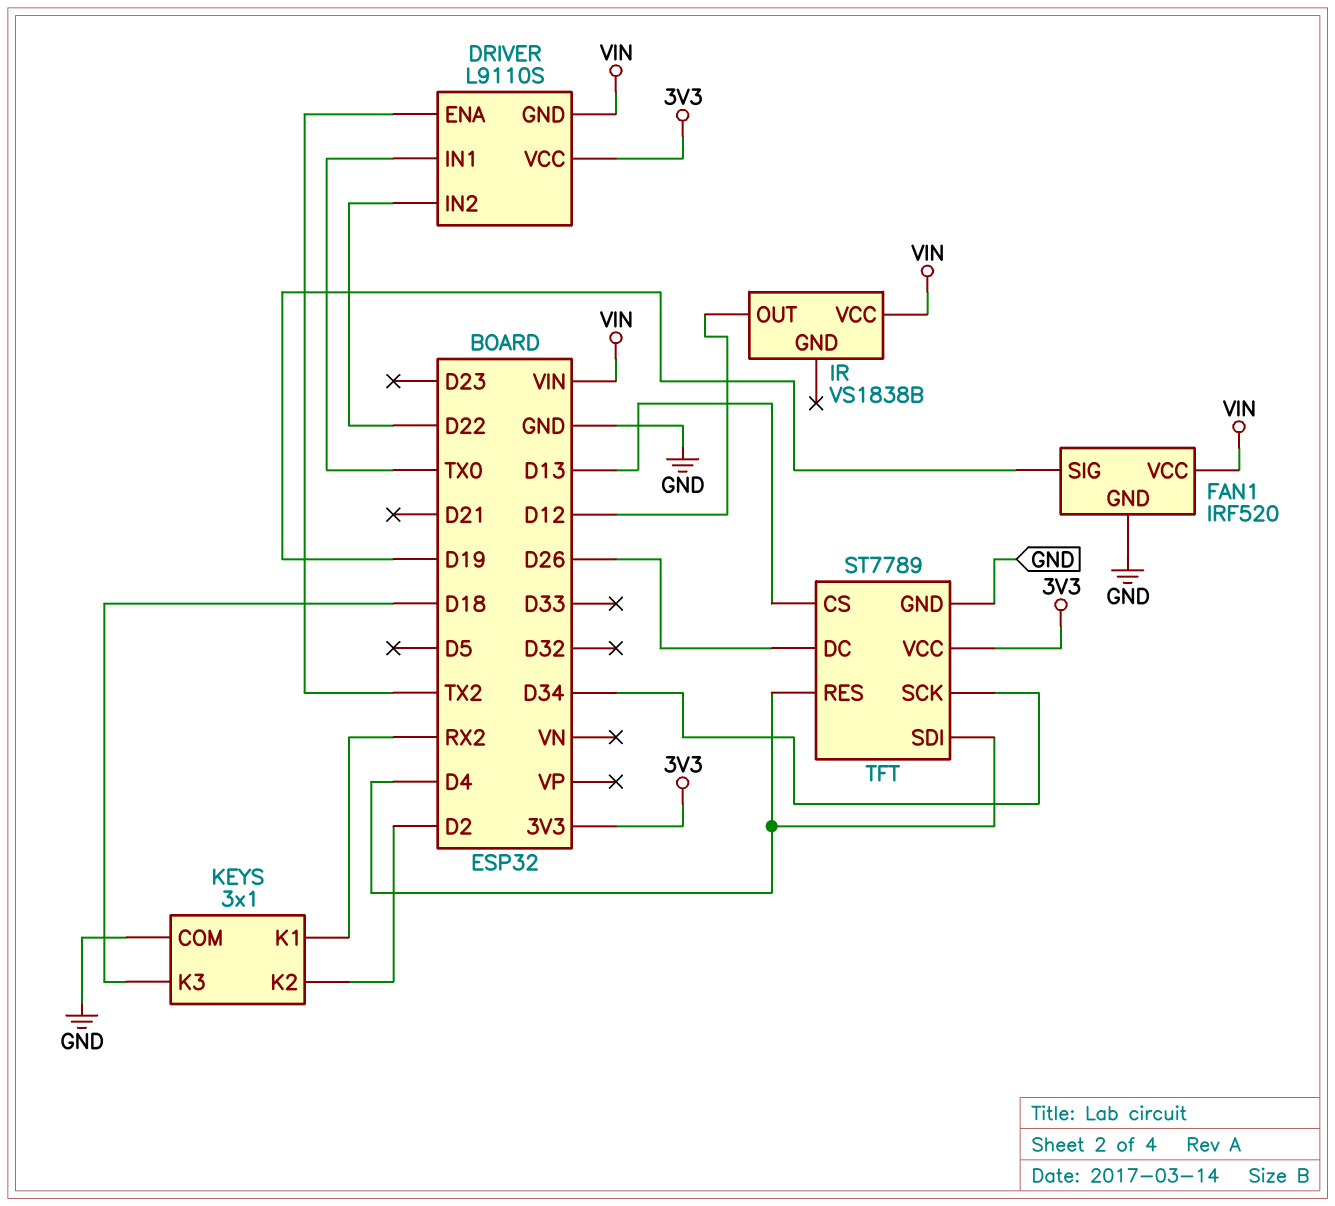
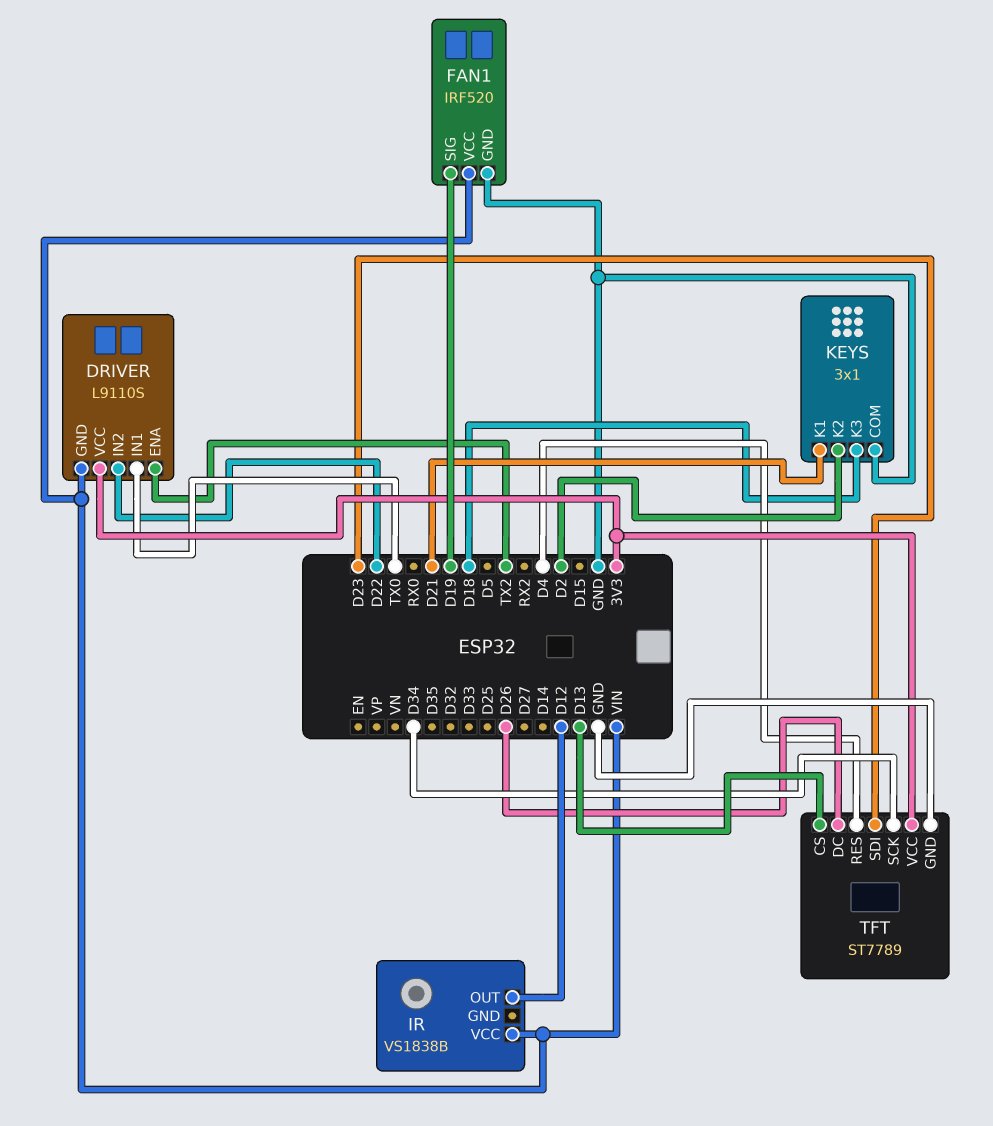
KEYS pin K1: RX2 -> D21
TFT pin SDI: D4 -> D23

